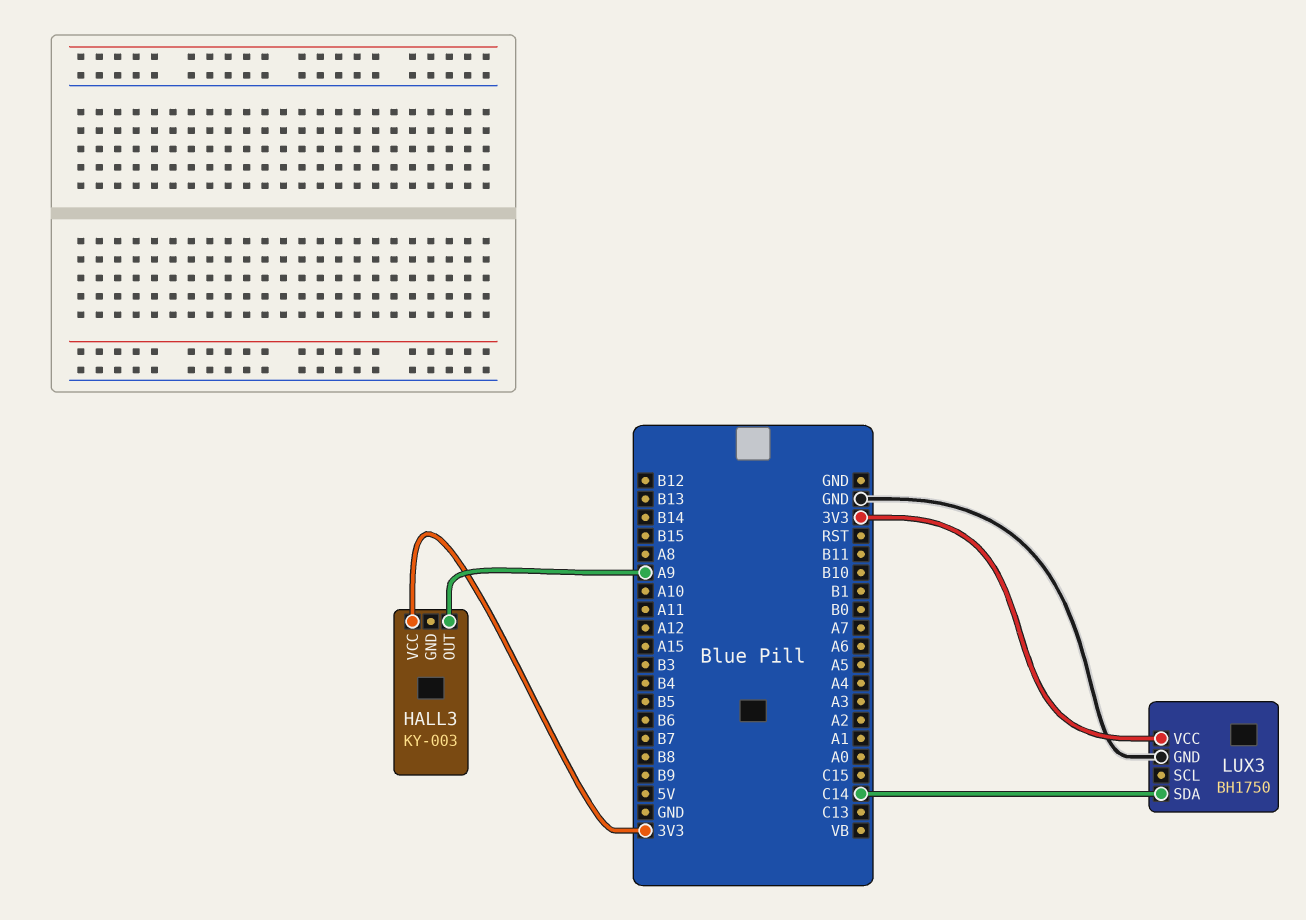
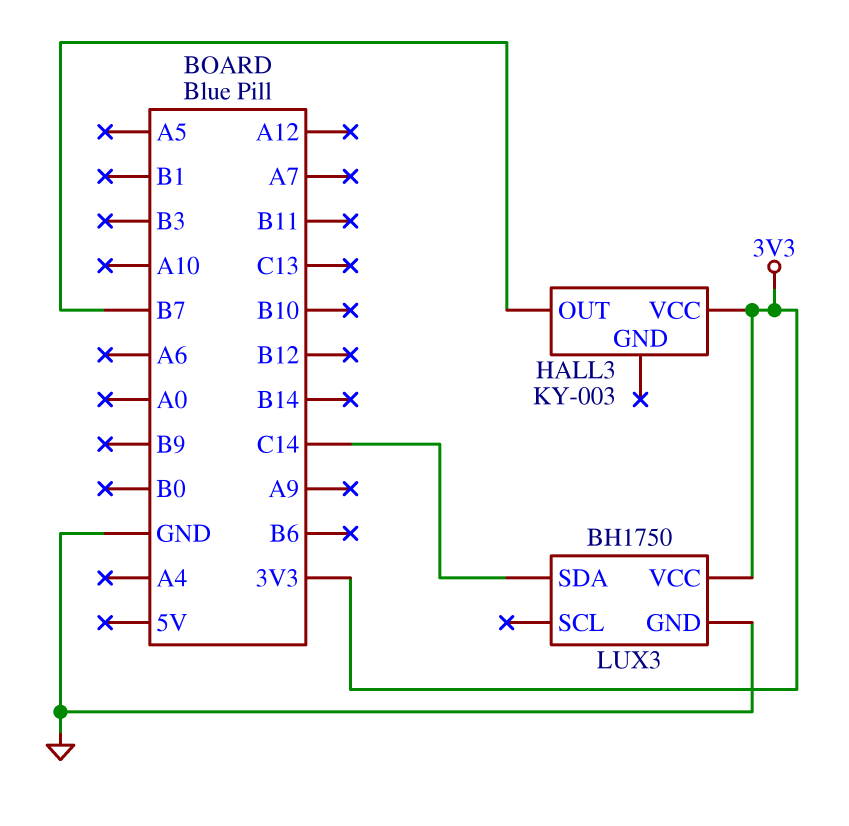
HALL3 pin OUT: A9 -> B7

